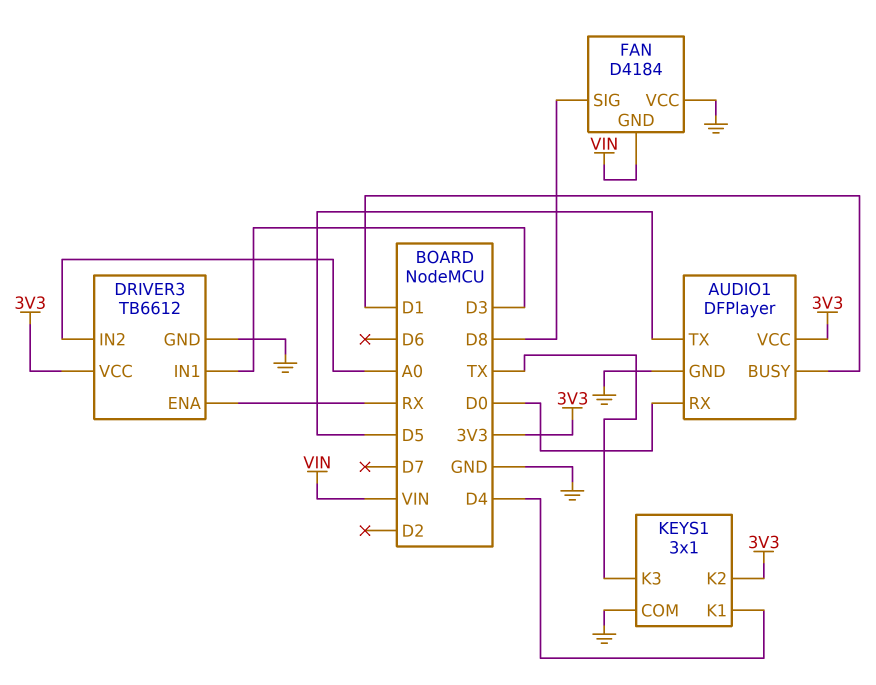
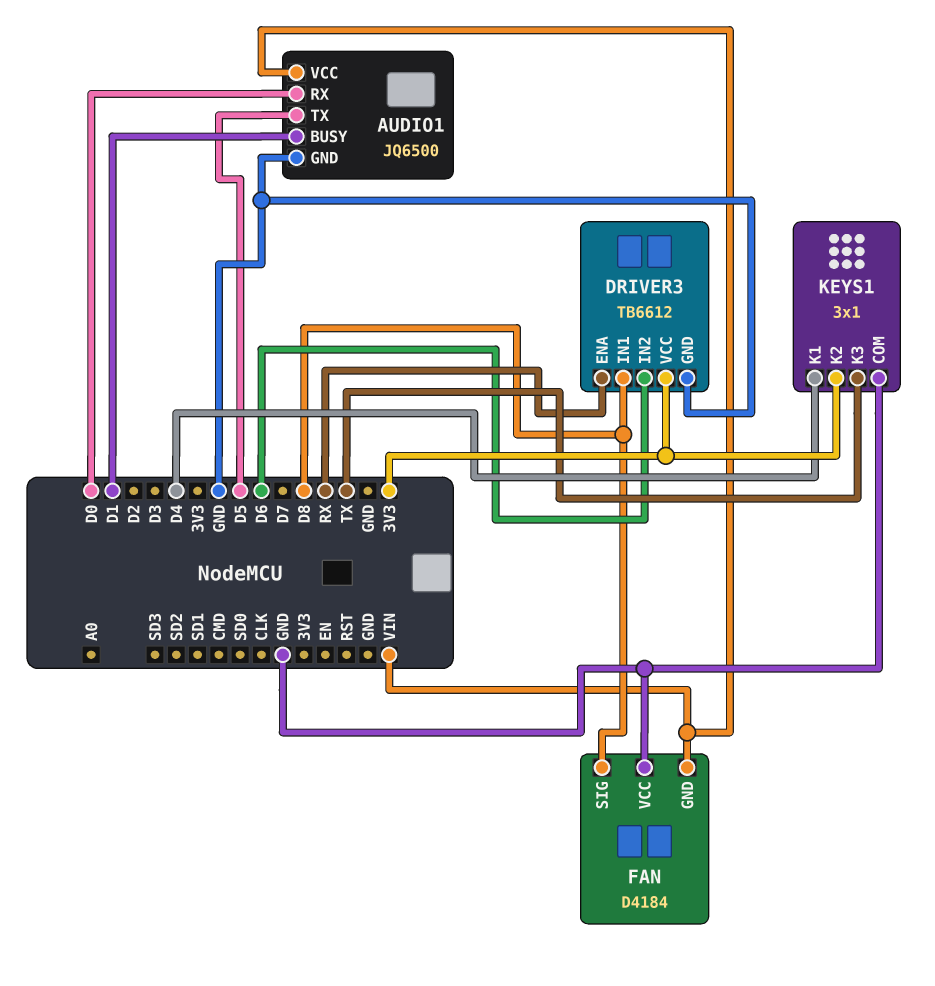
AUDIO1: DFPlayer -> JQ6500
AUDIO1 pin VCC: 3V3 -> VIN
DRIVER3 pin IN1: D3 -> D8
DRIVER3 pin IN2: A0 -> D6

